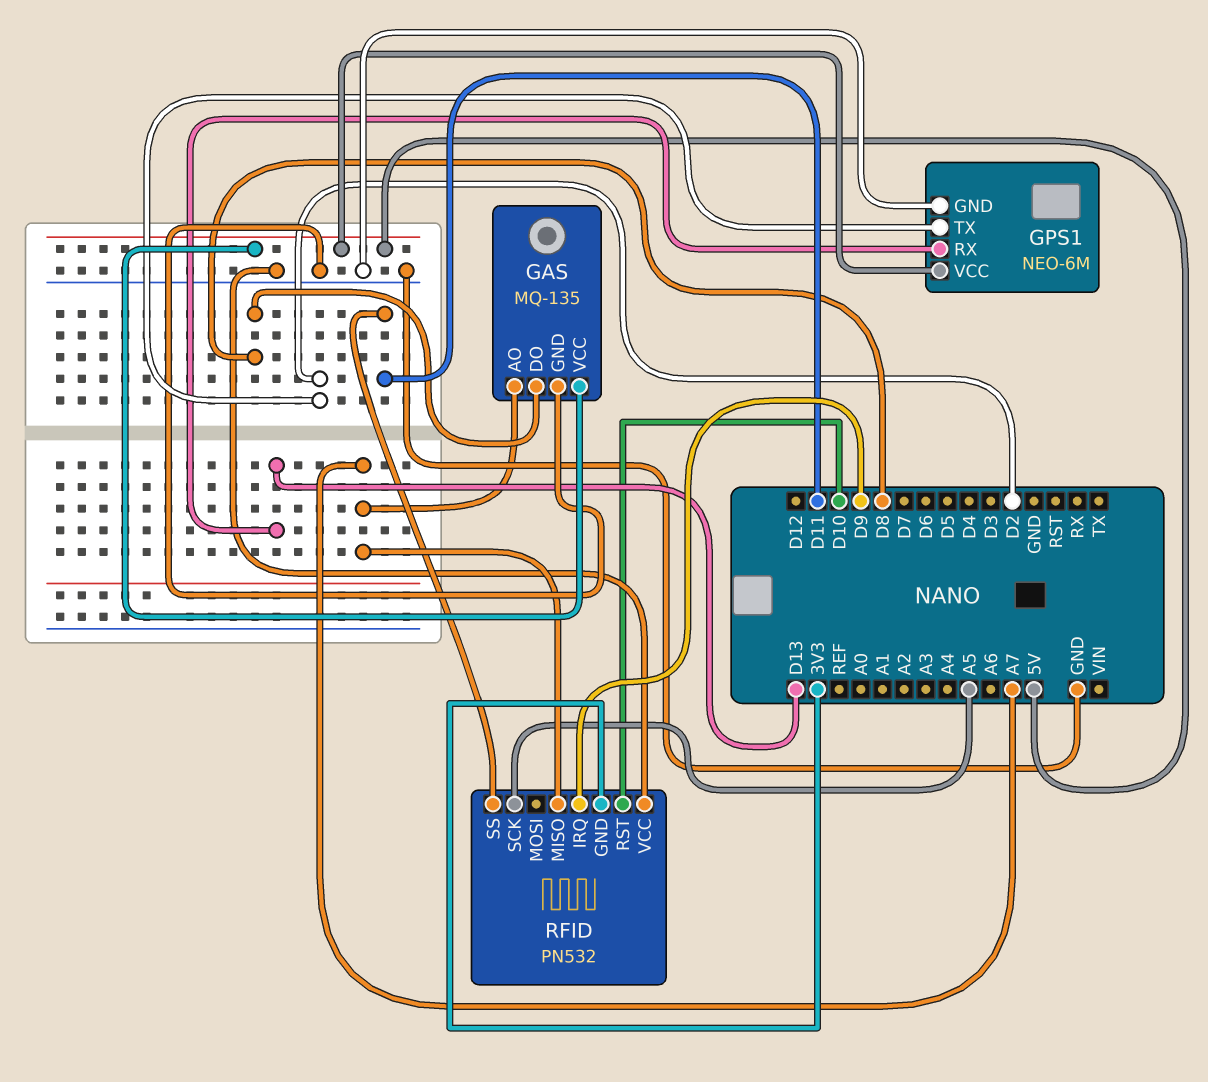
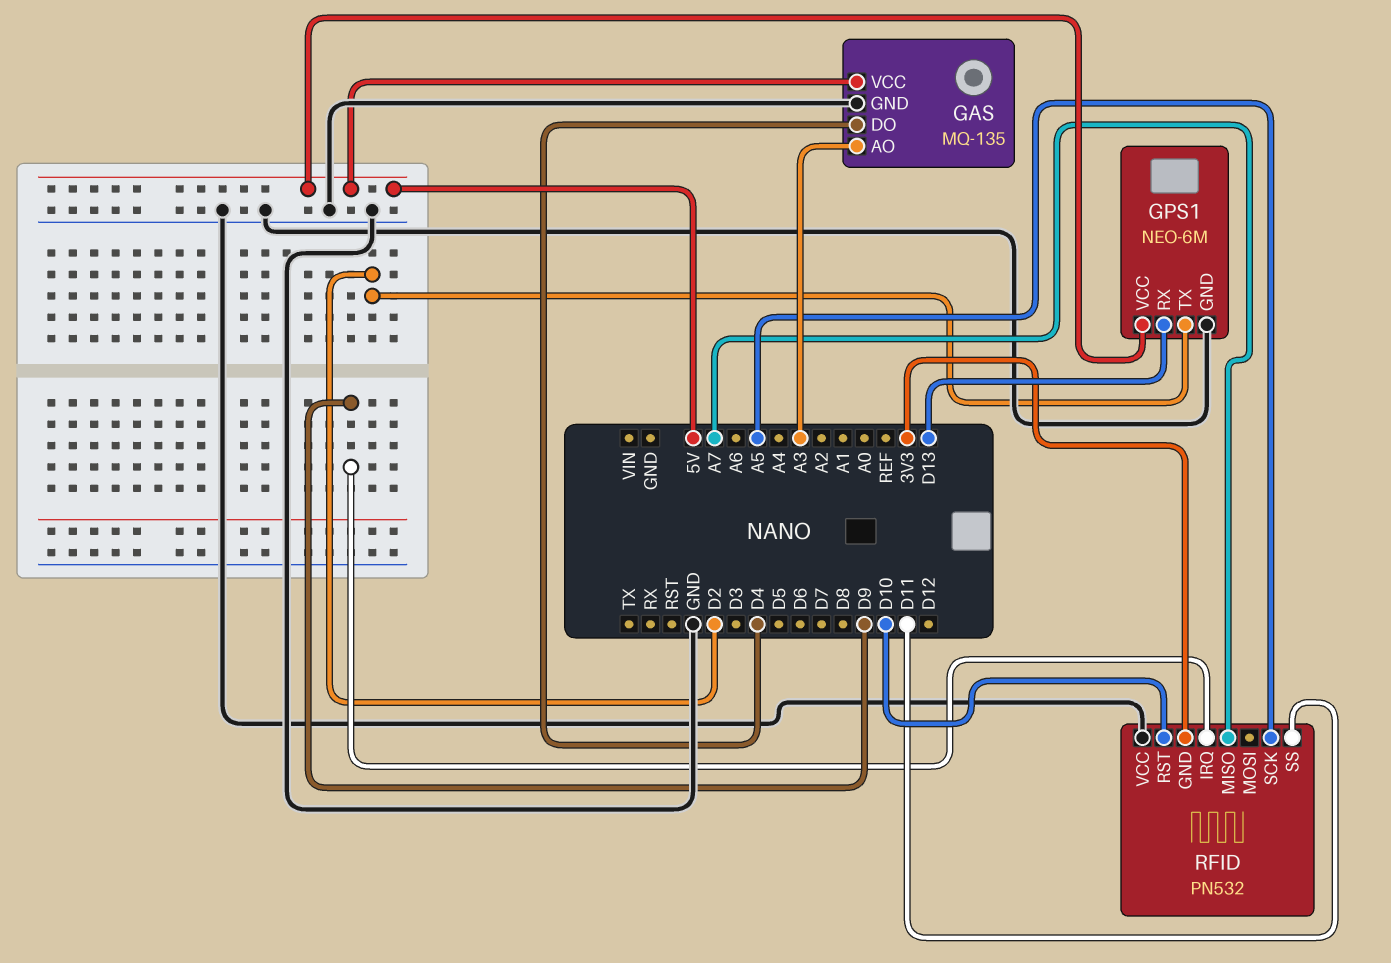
GAS pin AO: A7 -> A3
GAS pin DO: D8 -> D4

